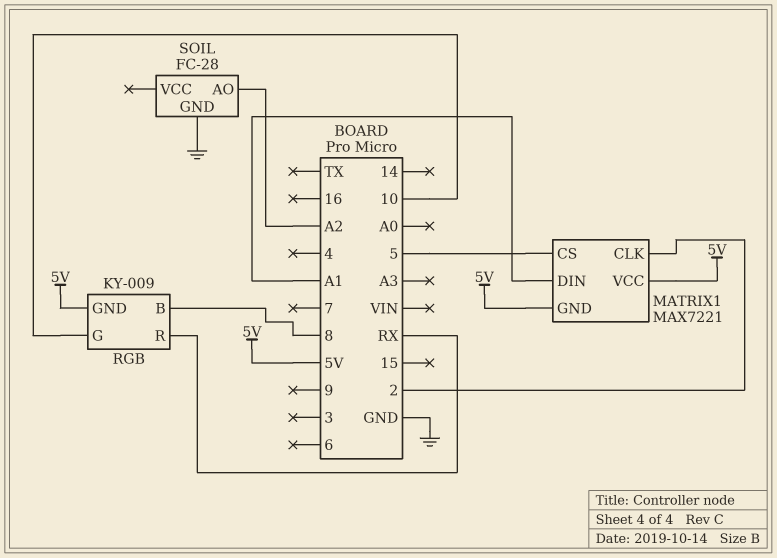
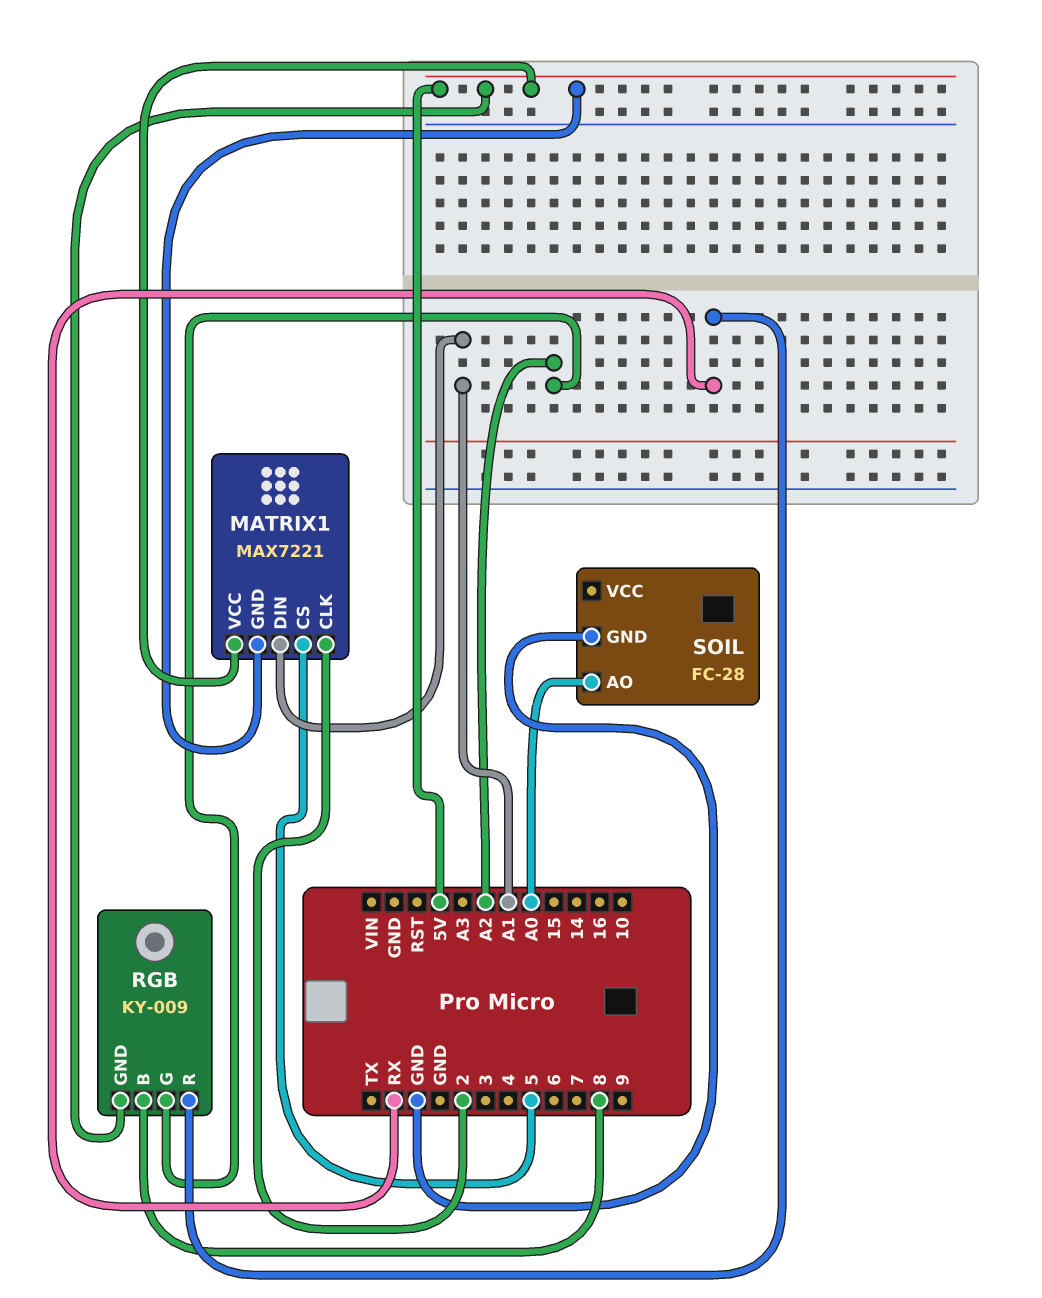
RGB pin G: 10 -> A2
SOIL pin AO: A2 -> A0

